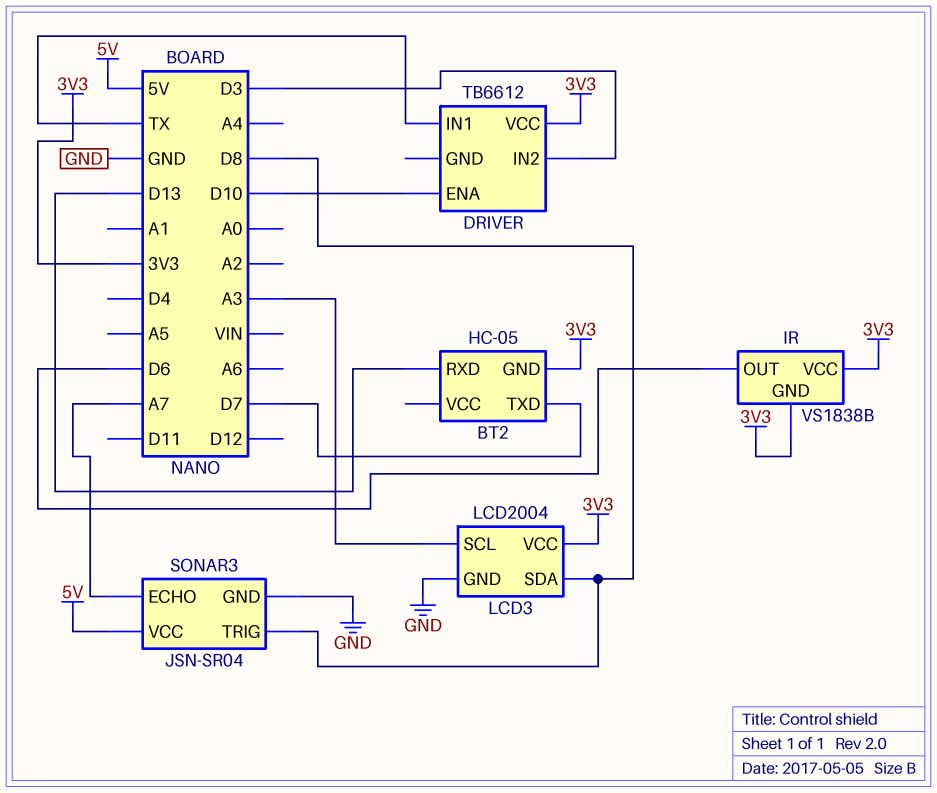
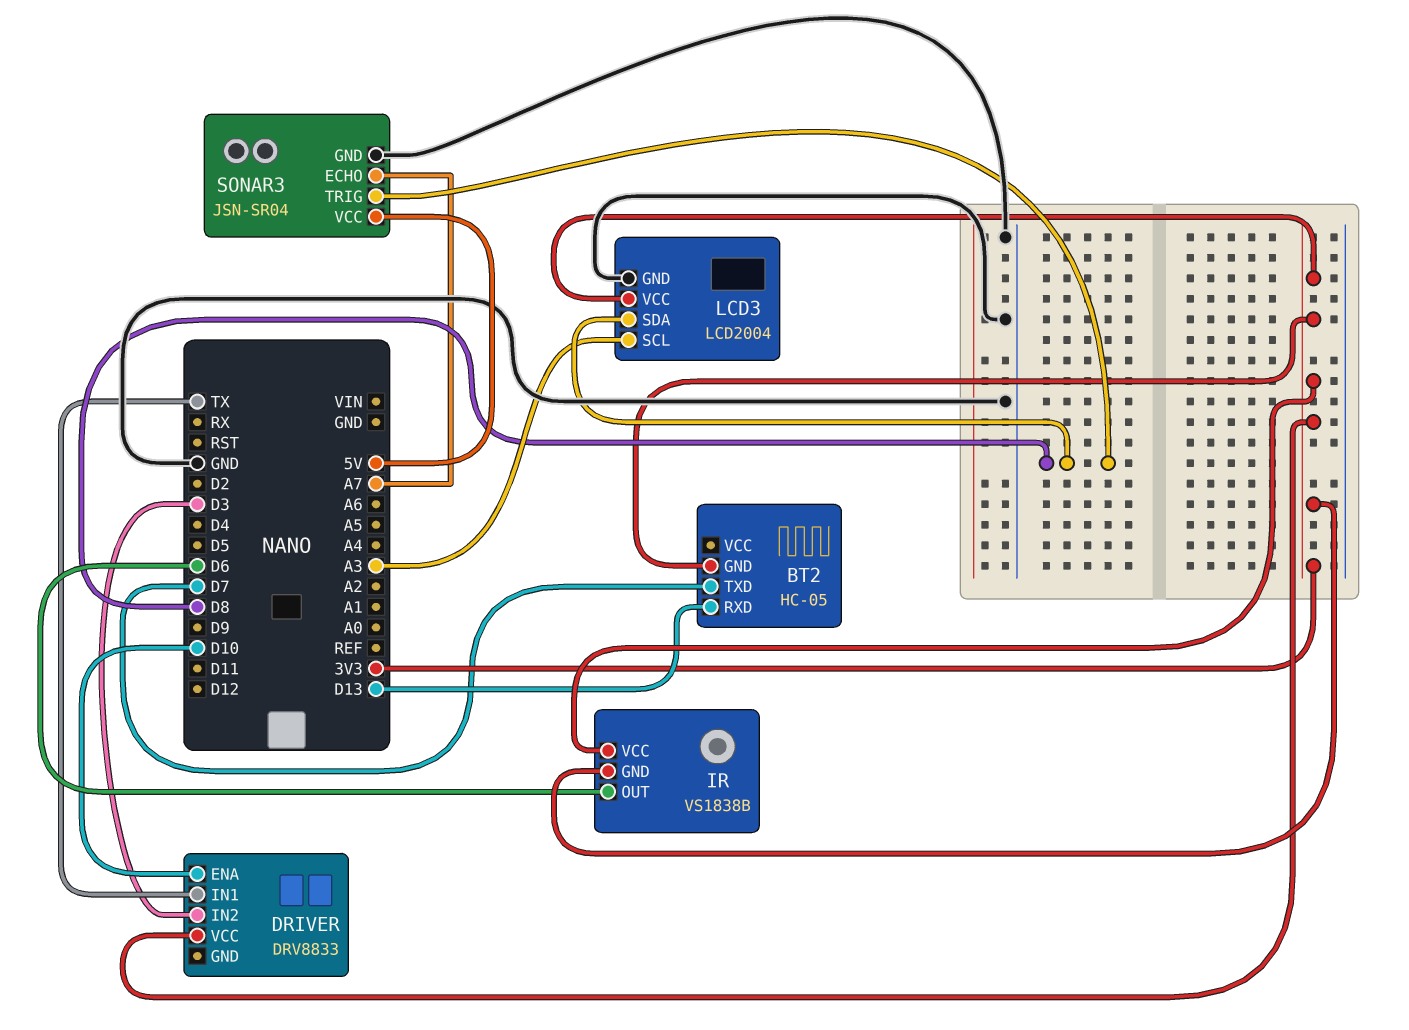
DRIVER: TB6612 -> DRV8833

